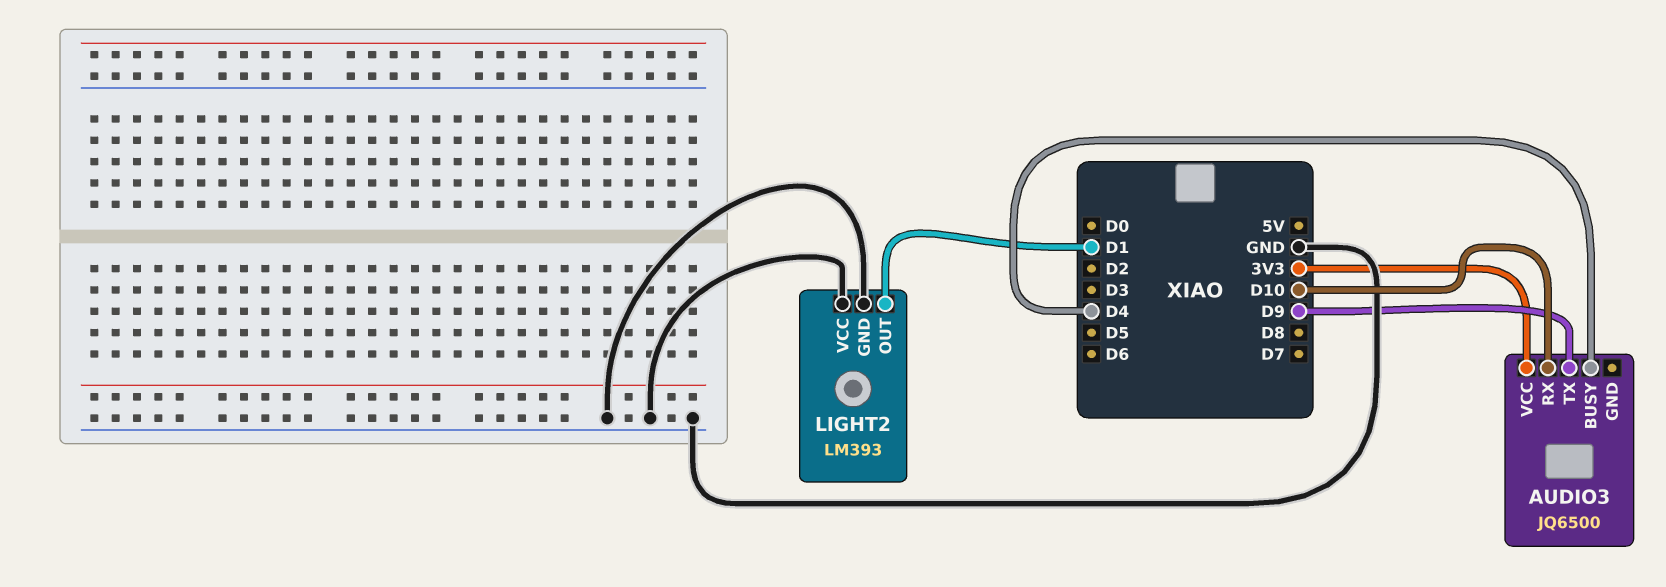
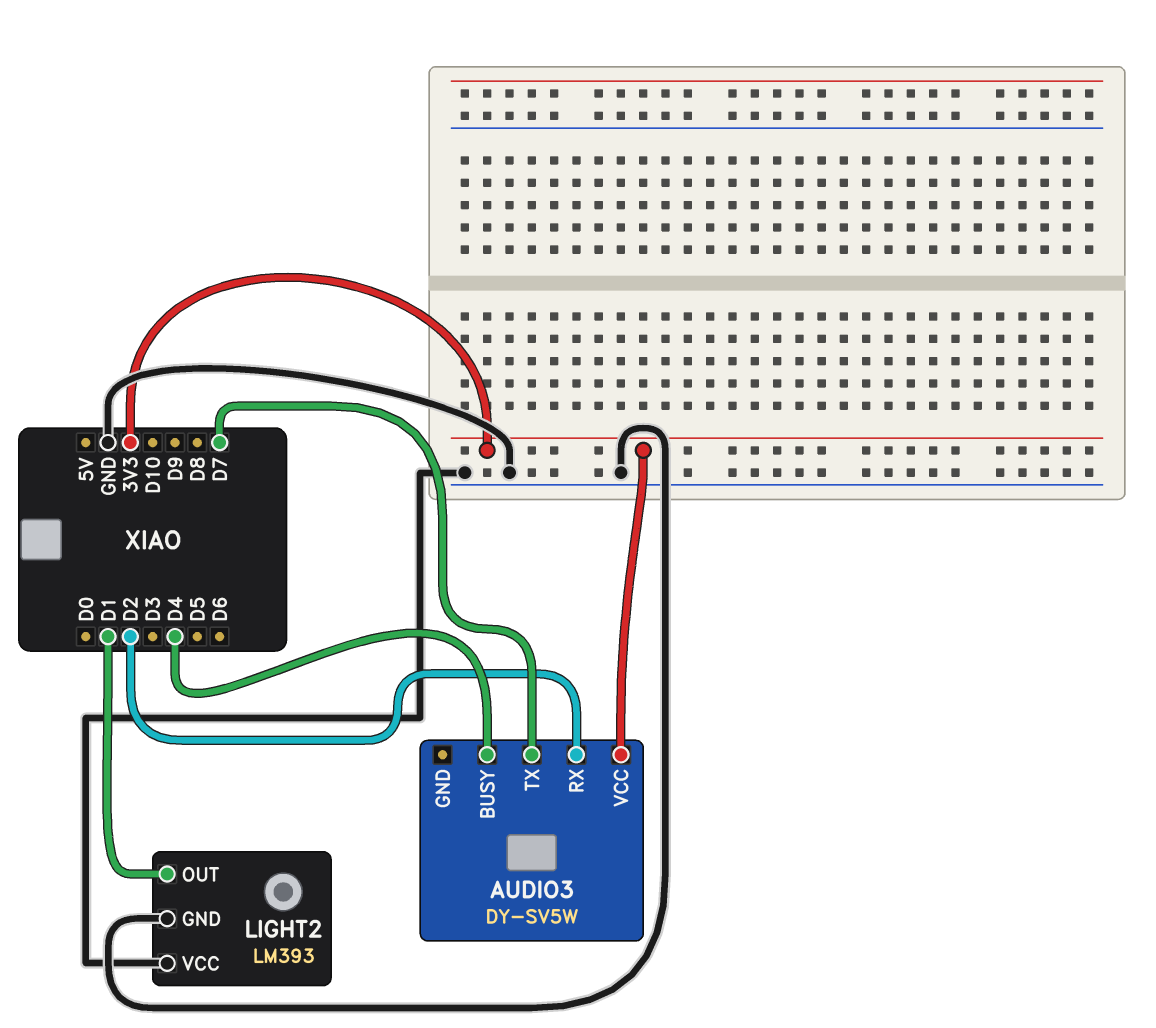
AUDIO3: JQ6500 -> DY-SV5W
AUDIO3 pin RX: D10 -> D2
AUDIO3 pin TX: D9 -> D7

